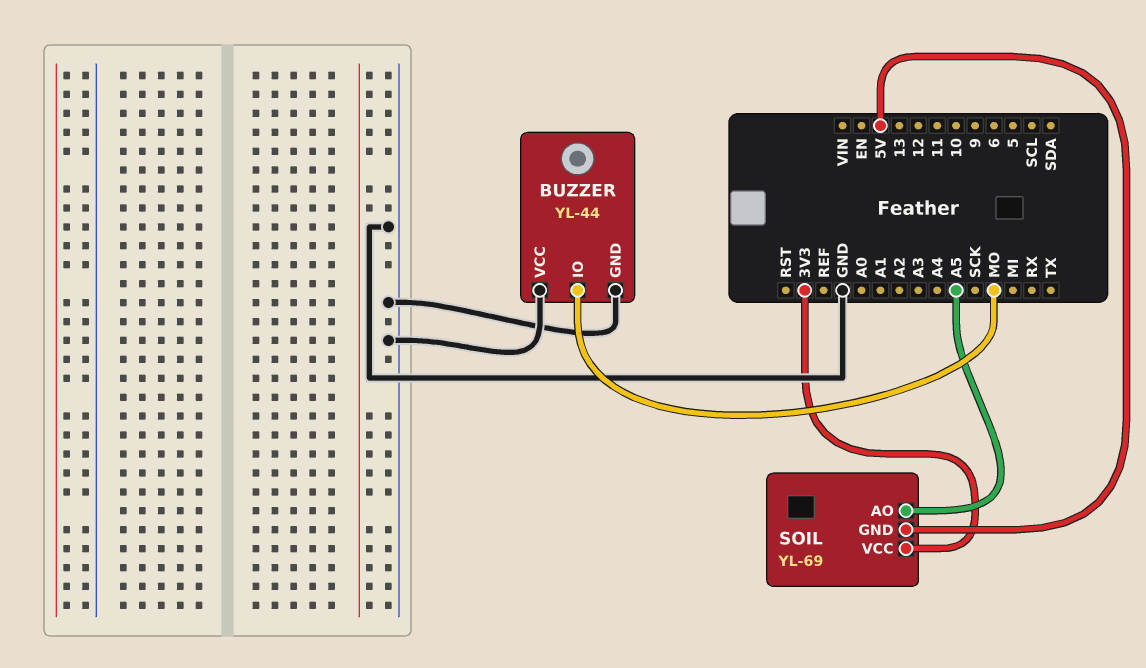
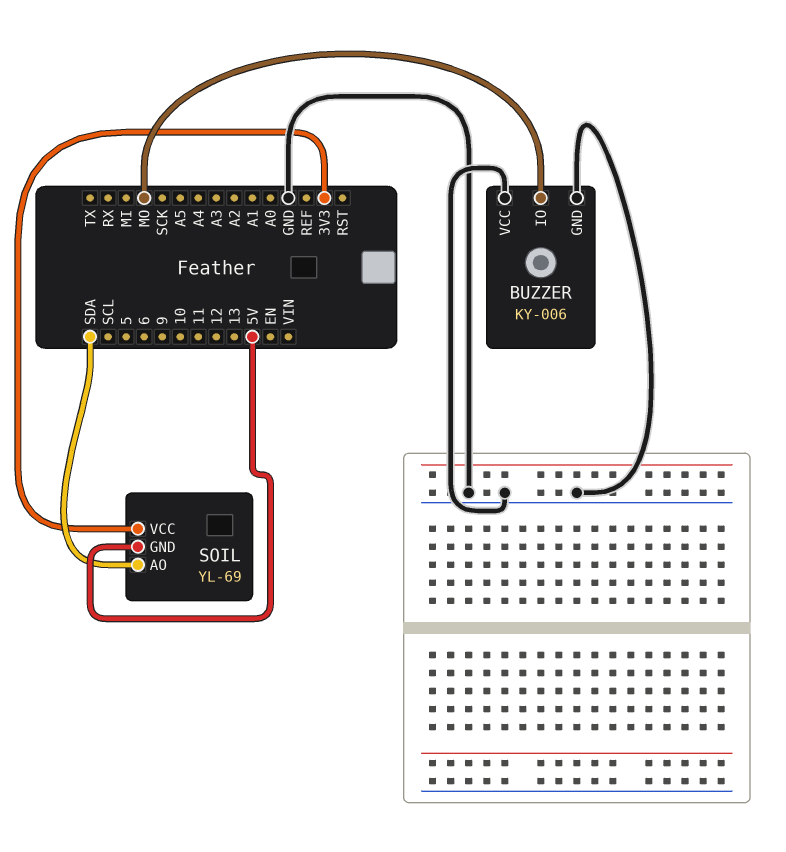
BUZZER: YL-44 -> KY-006
SOIL pin AO: A5 -> SDA

